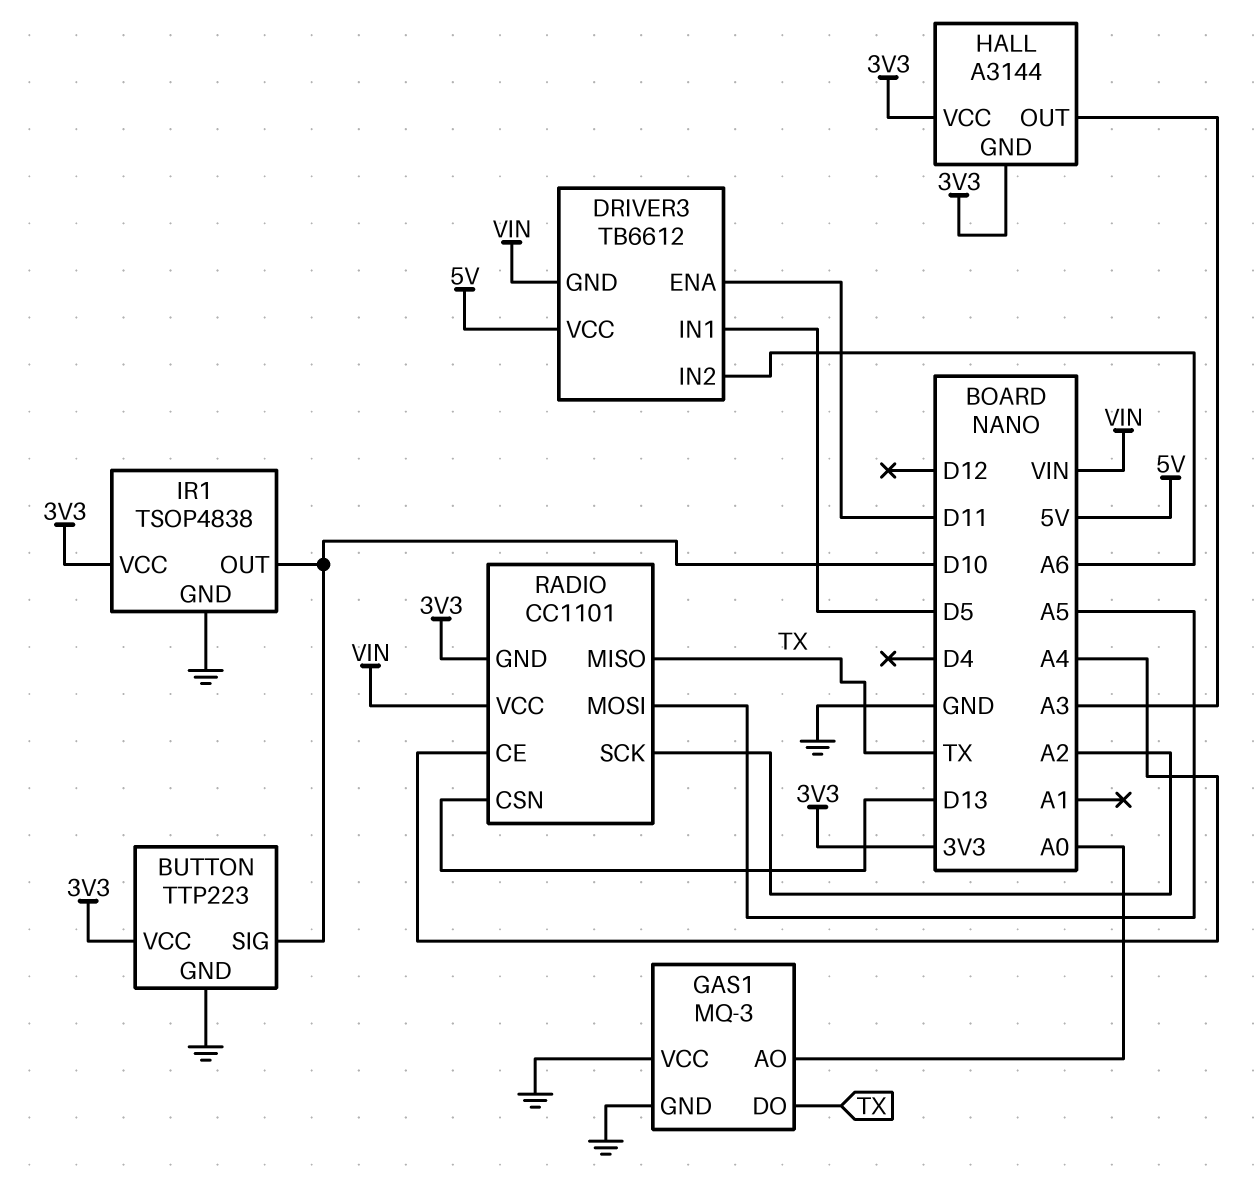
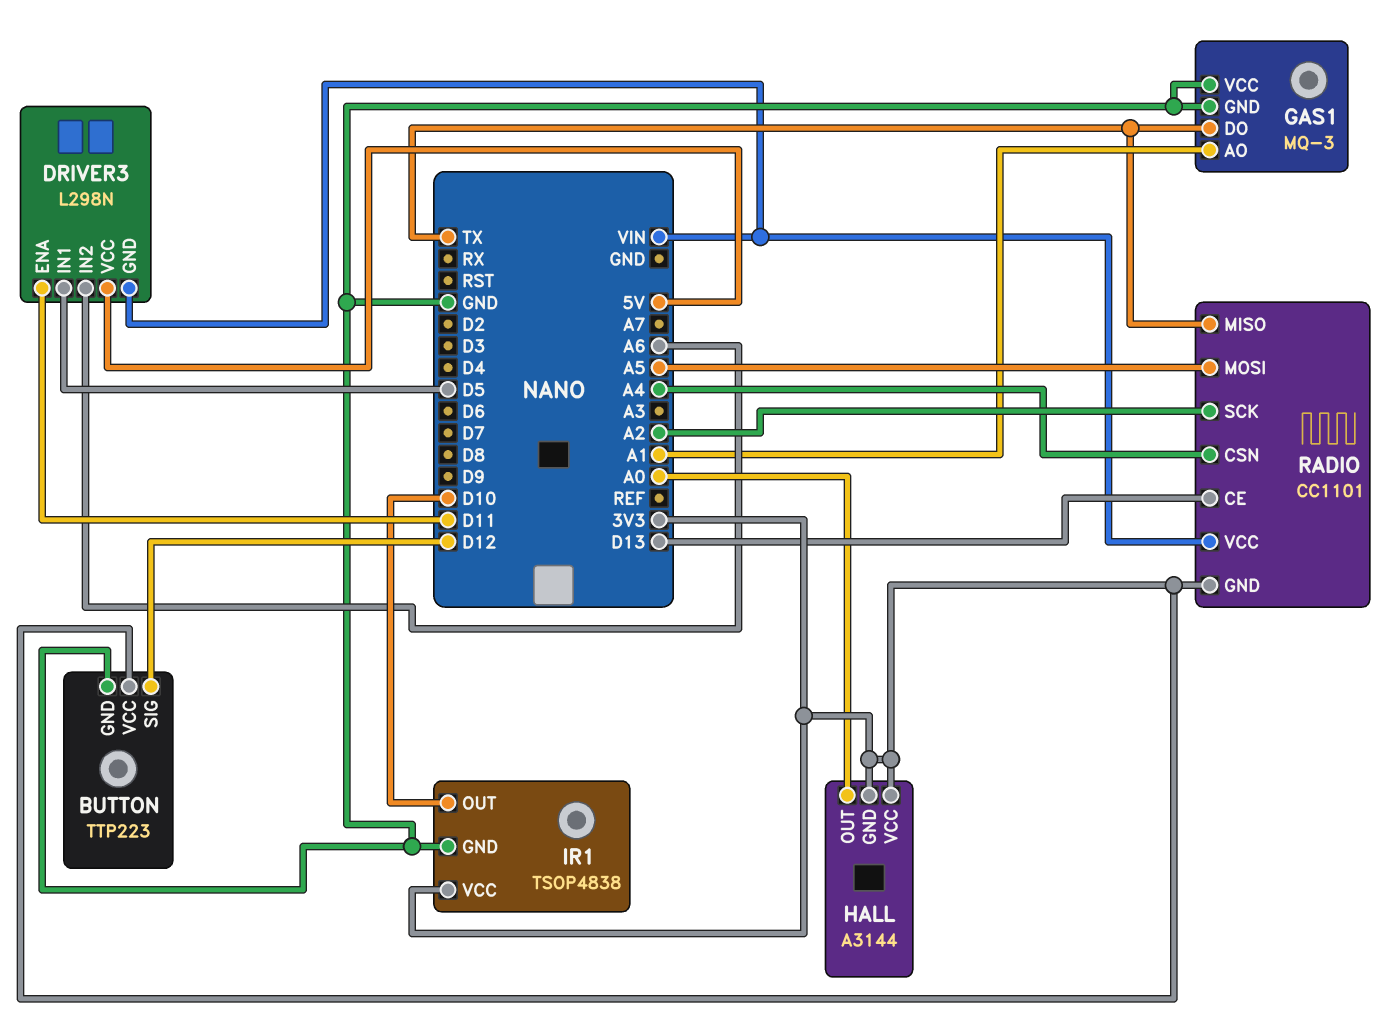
BUTTON pin SIG: D10 -> D12
DRIVER3: TB6612 -> L298N
GAS1 pin AO: A0 -> A1
HALL pin OUT: A3 -> A0
RADIO pin CE: A4 -> D13
RADIO pin CSN: D13 -> A4

